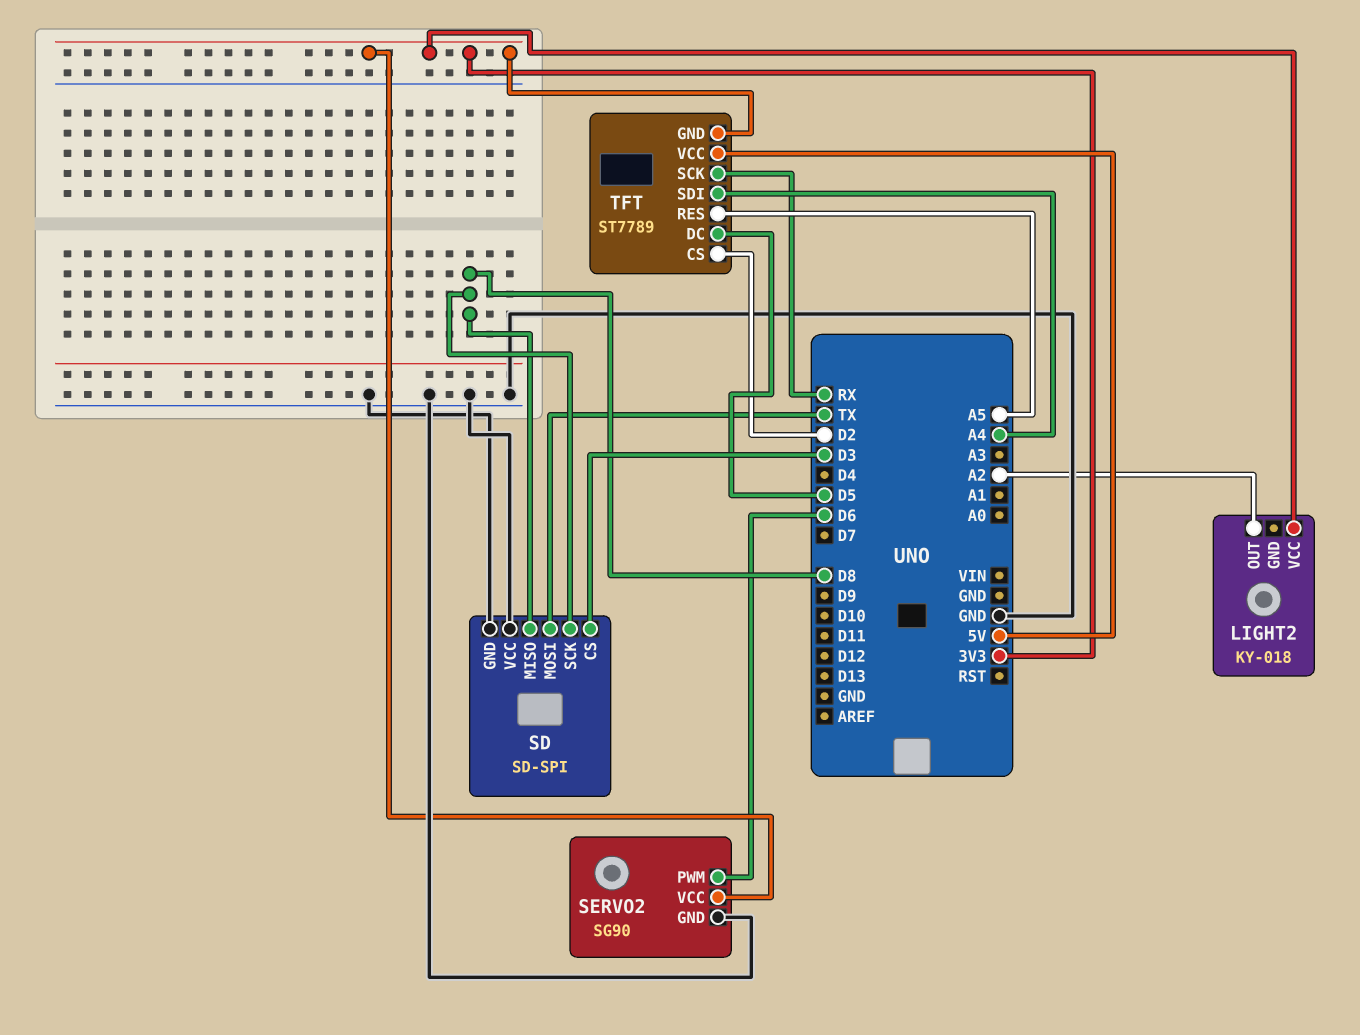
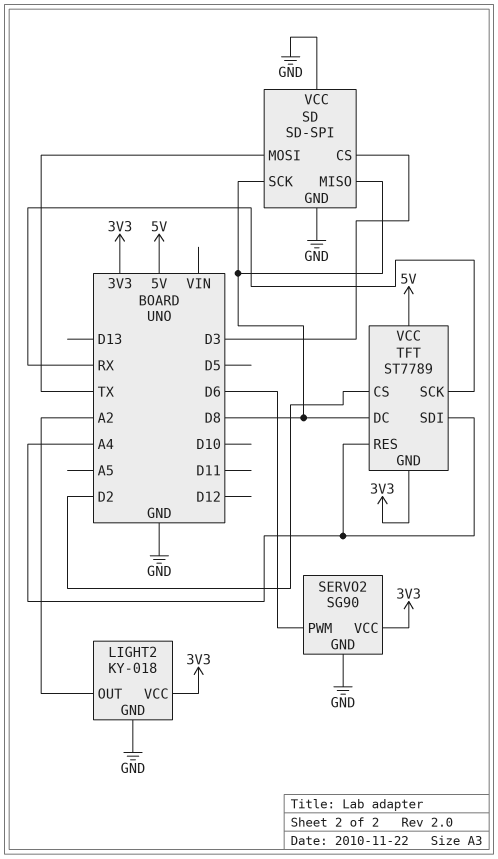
LIGHT2 pin GND: none -> GND
TFT pin DC: D5 -> D8
TFT pin RES: A5 -> A4

